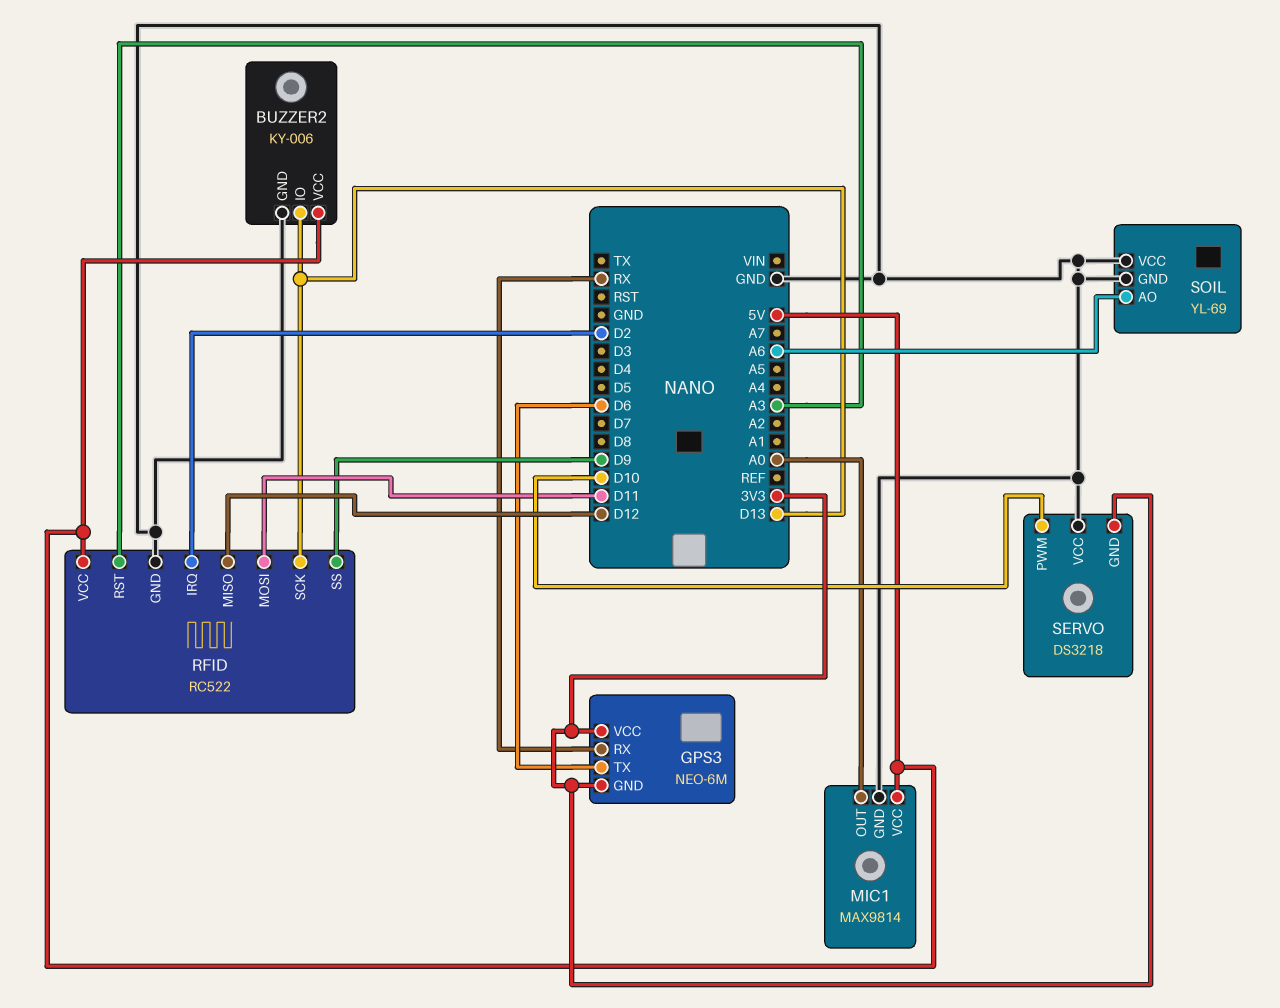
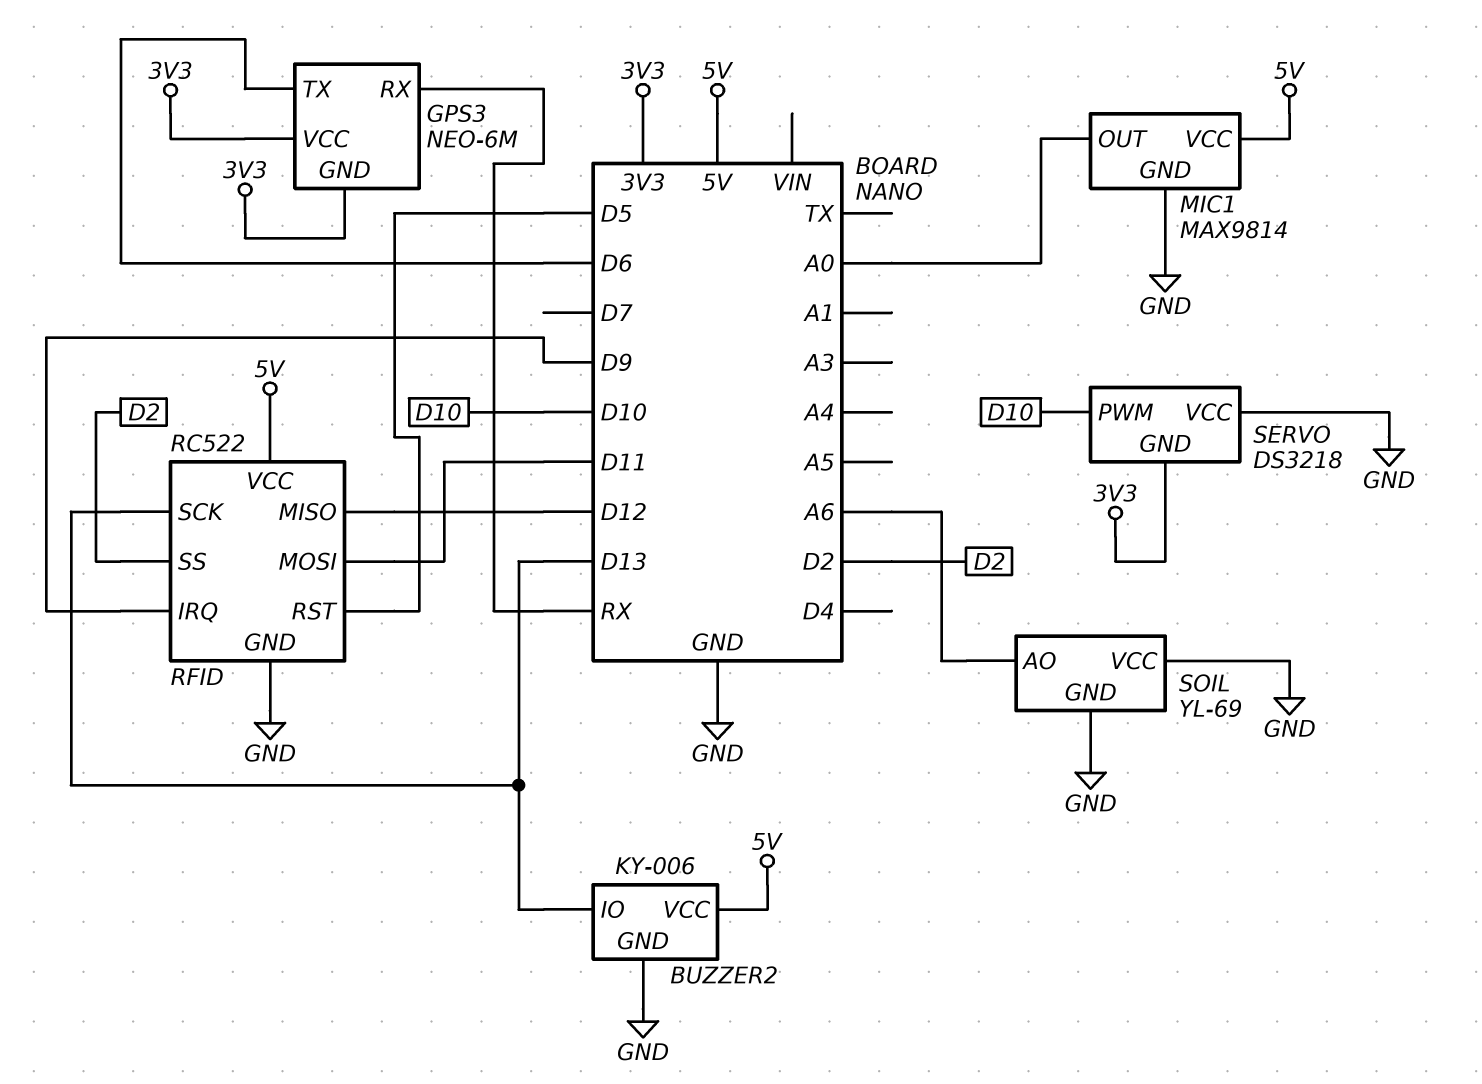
RFID pin IRQ: D2 -> D9
RFID pin RST: A3 -> D5
RFID pin SS: D9 -> D2

